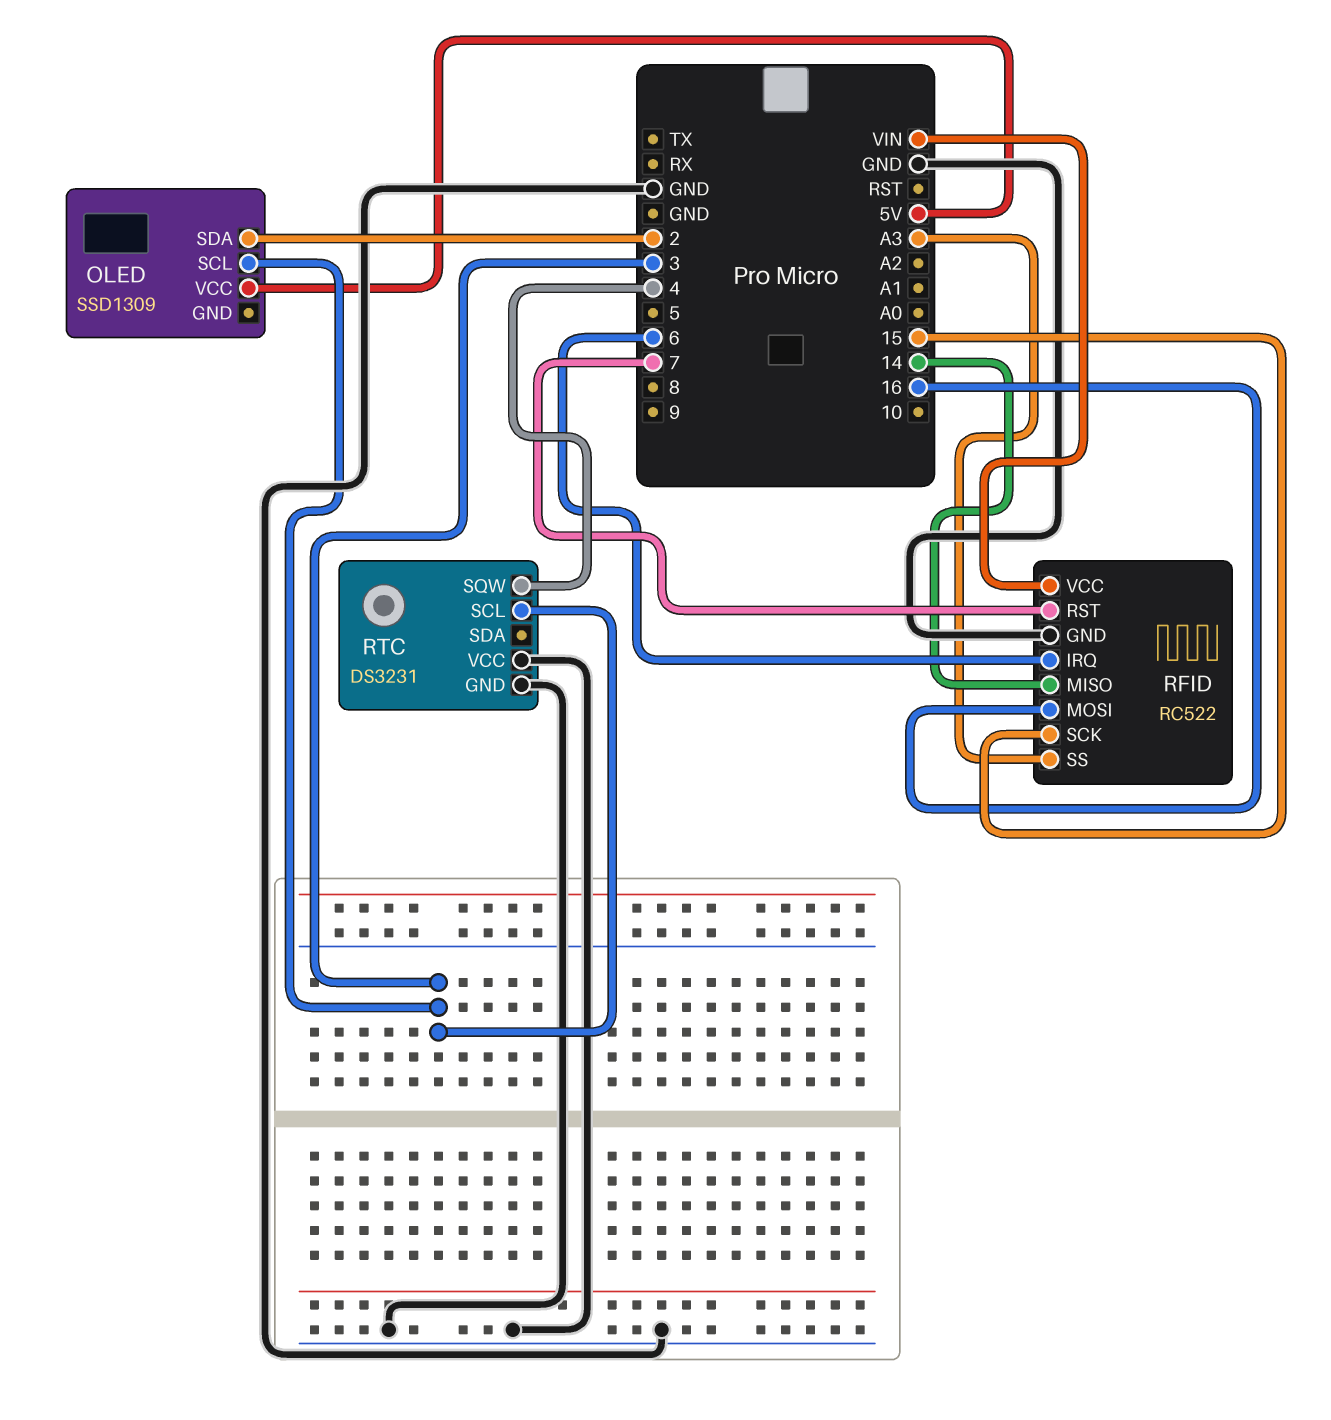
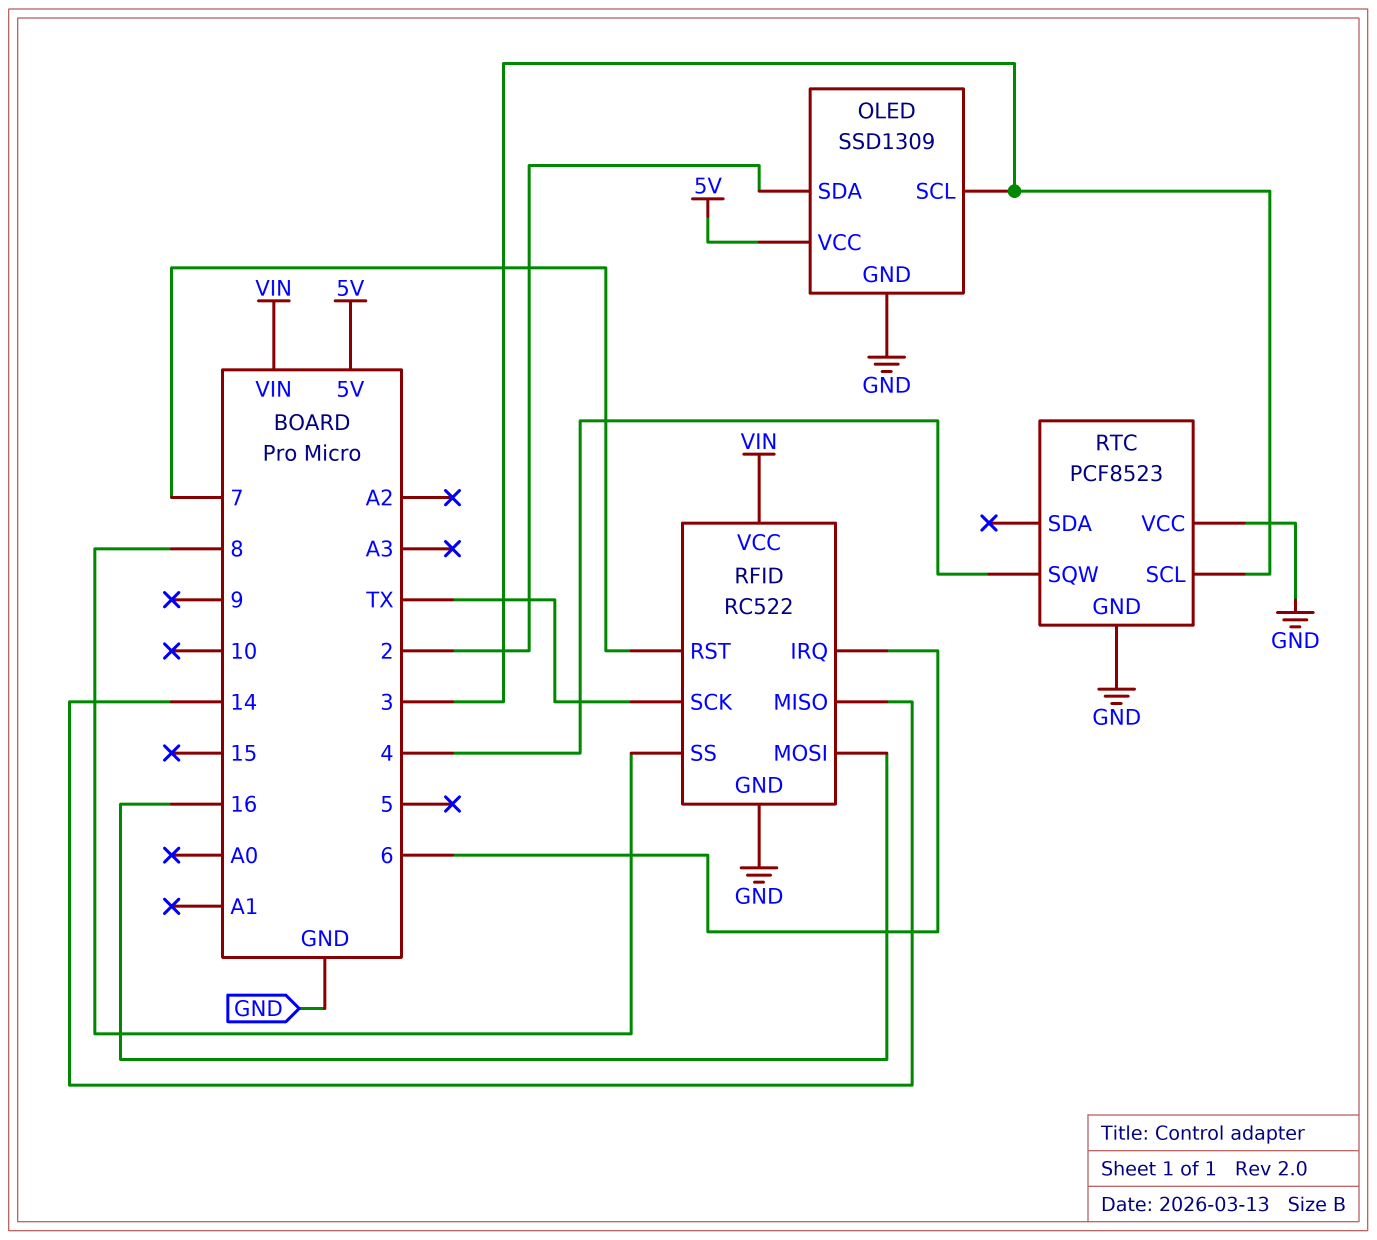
OLED pin GND: none -> GND
RFID pin SCK: 15 -> TX
RFID pin SS: A3 -> 8
RTC: DS3231 -> PCF8523

